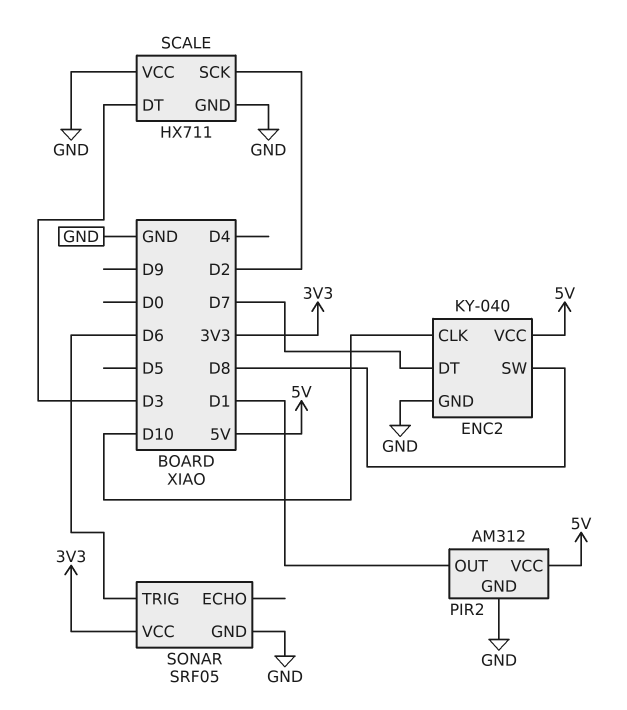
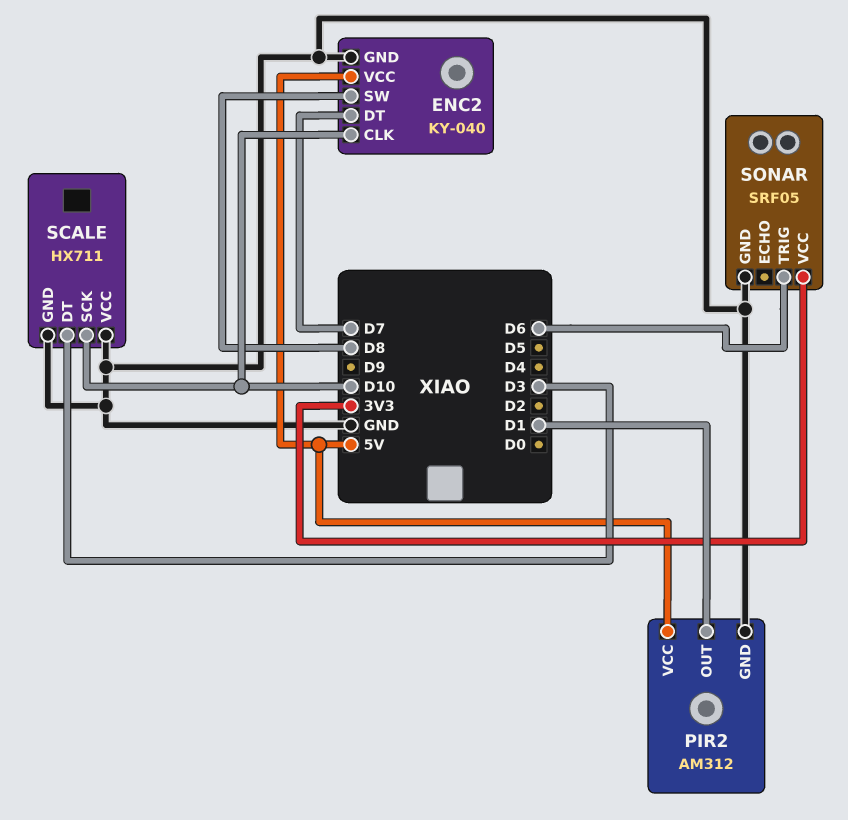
SCALE pin SCK: D2 -> D10

